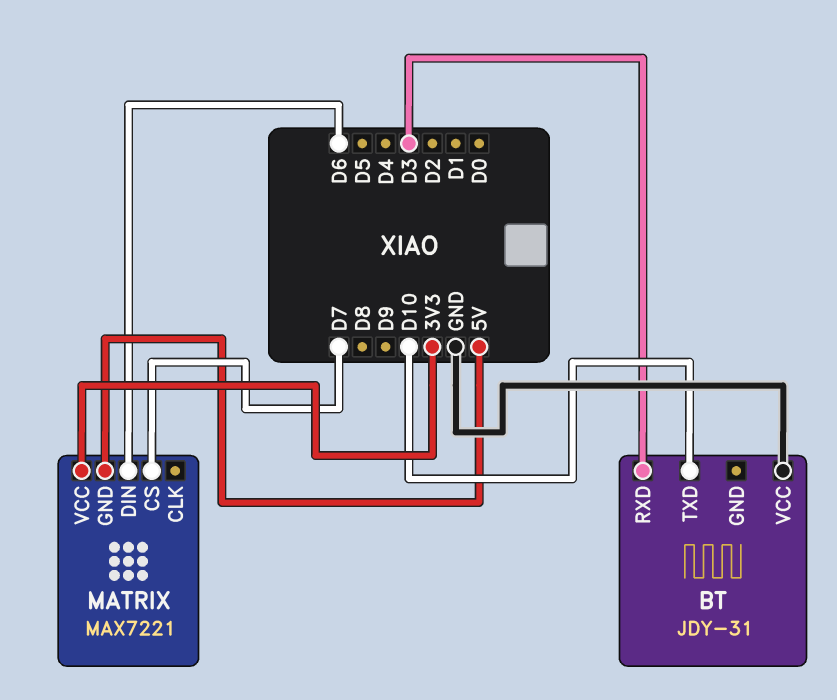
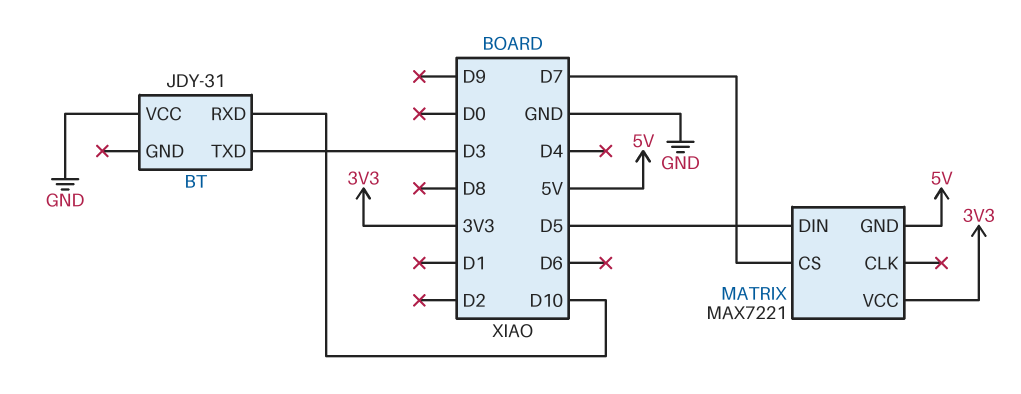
BT pin RXD: D3 -> D10
BT pin TXD: D10 -> D3
MATRIX pin DIN: D6 -> D5

